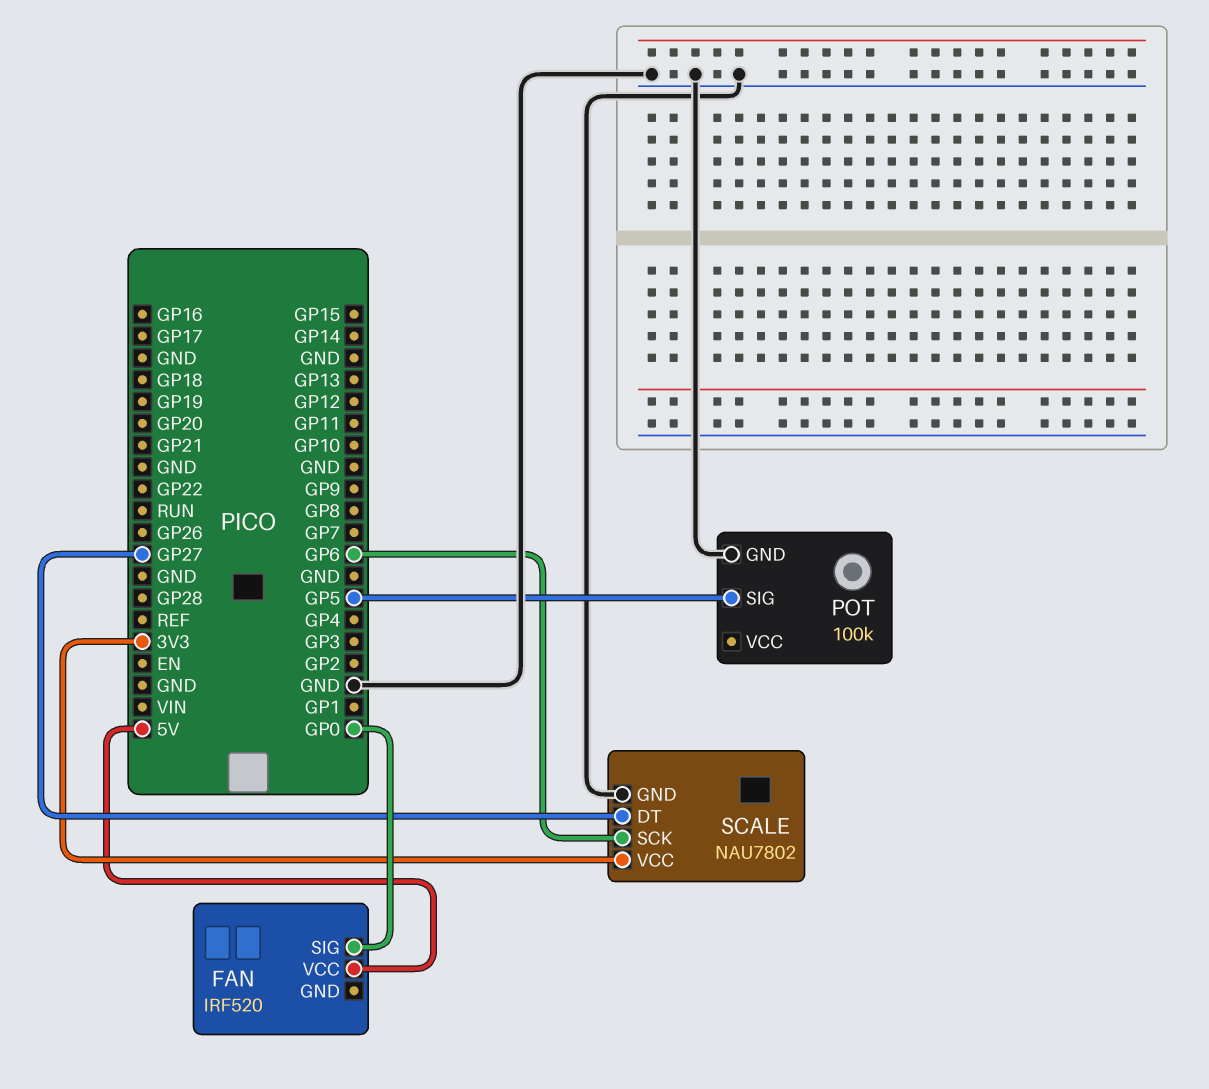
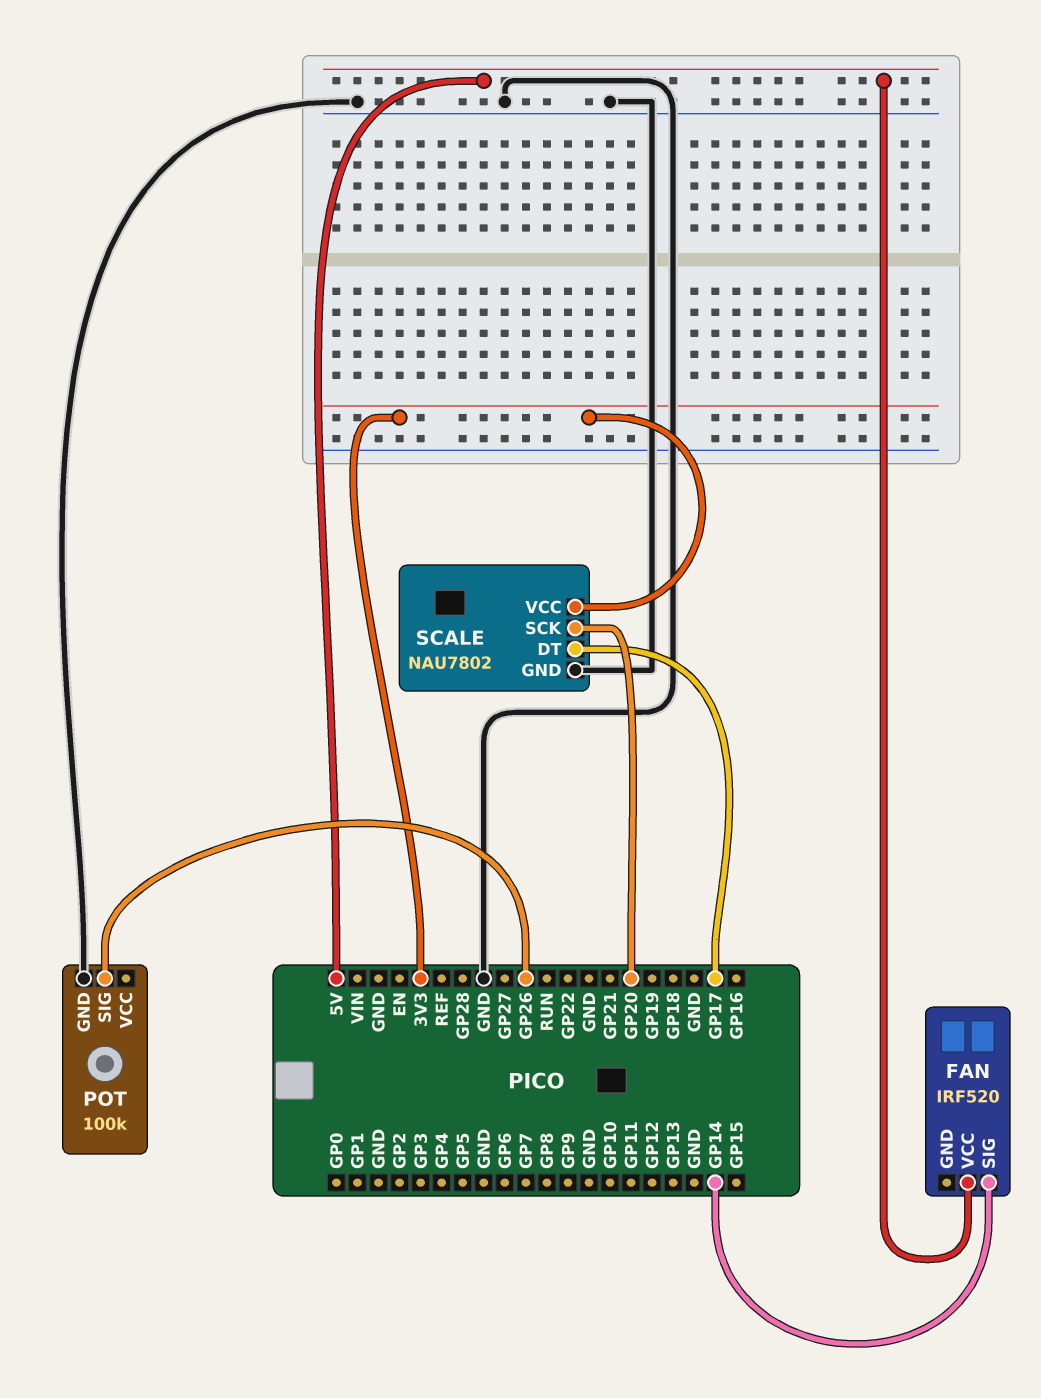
FAN pin SIG: GP0 -> GP14
POT pin SIG: GP5 -> GP26
SCALE pin DT: GP27 -> GP17
SCALE pin SCK: GP6 -> GP20

